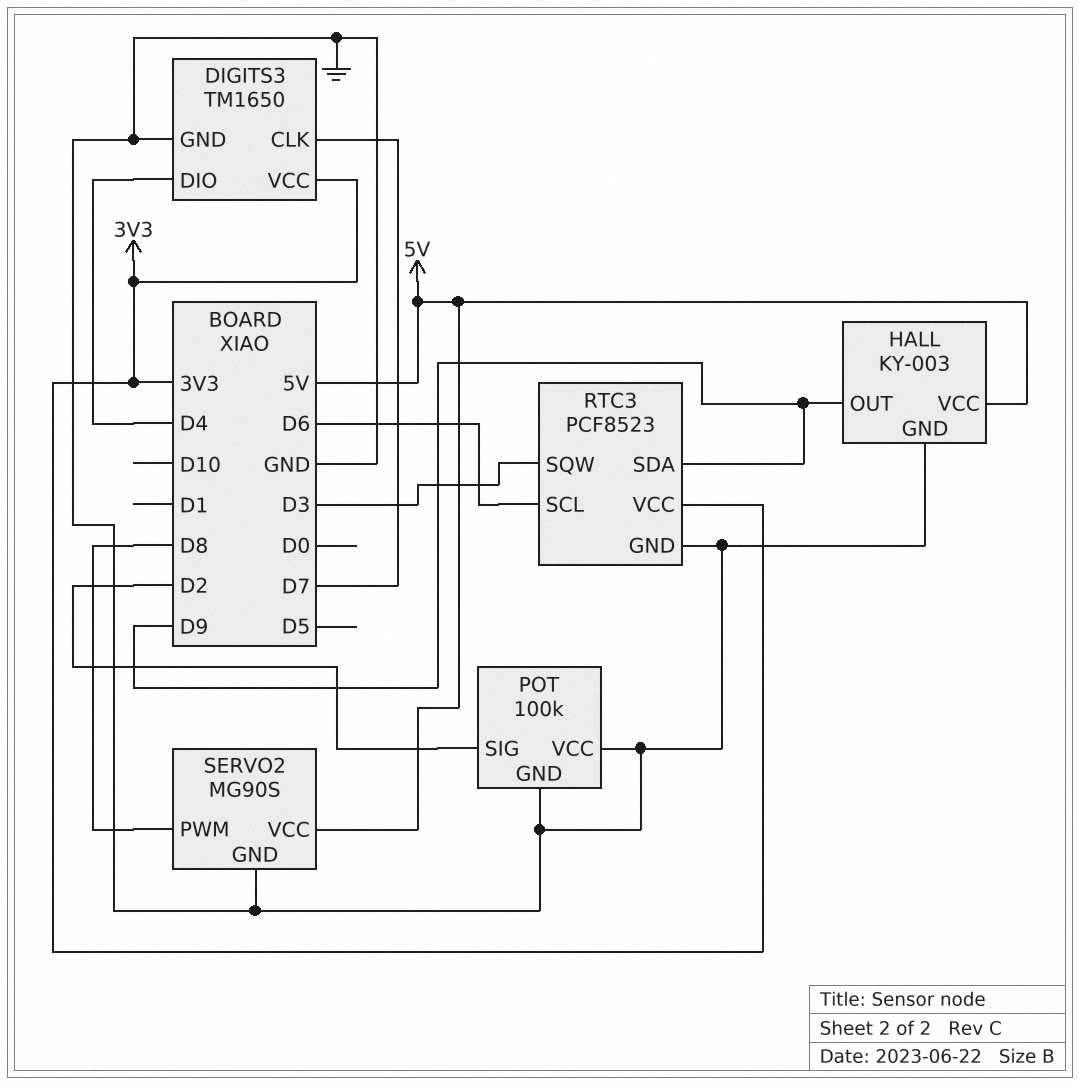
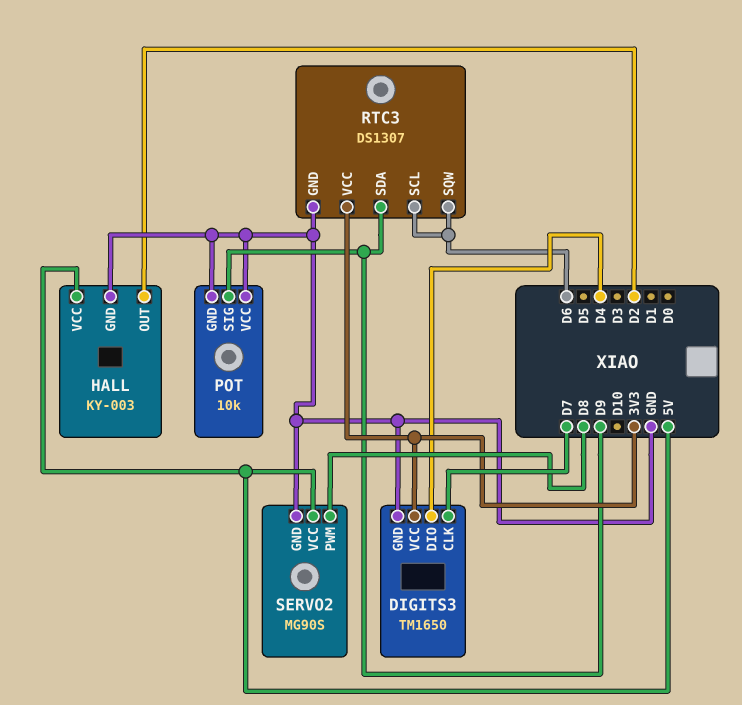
HALL pin OUT: D9 -> D2
POT: 100k -> 10k
POT pin SIG: D2 -> D9
RTC3: PCF8523 -> DS1307
RTC3 pin SQW: D3 -> D6

